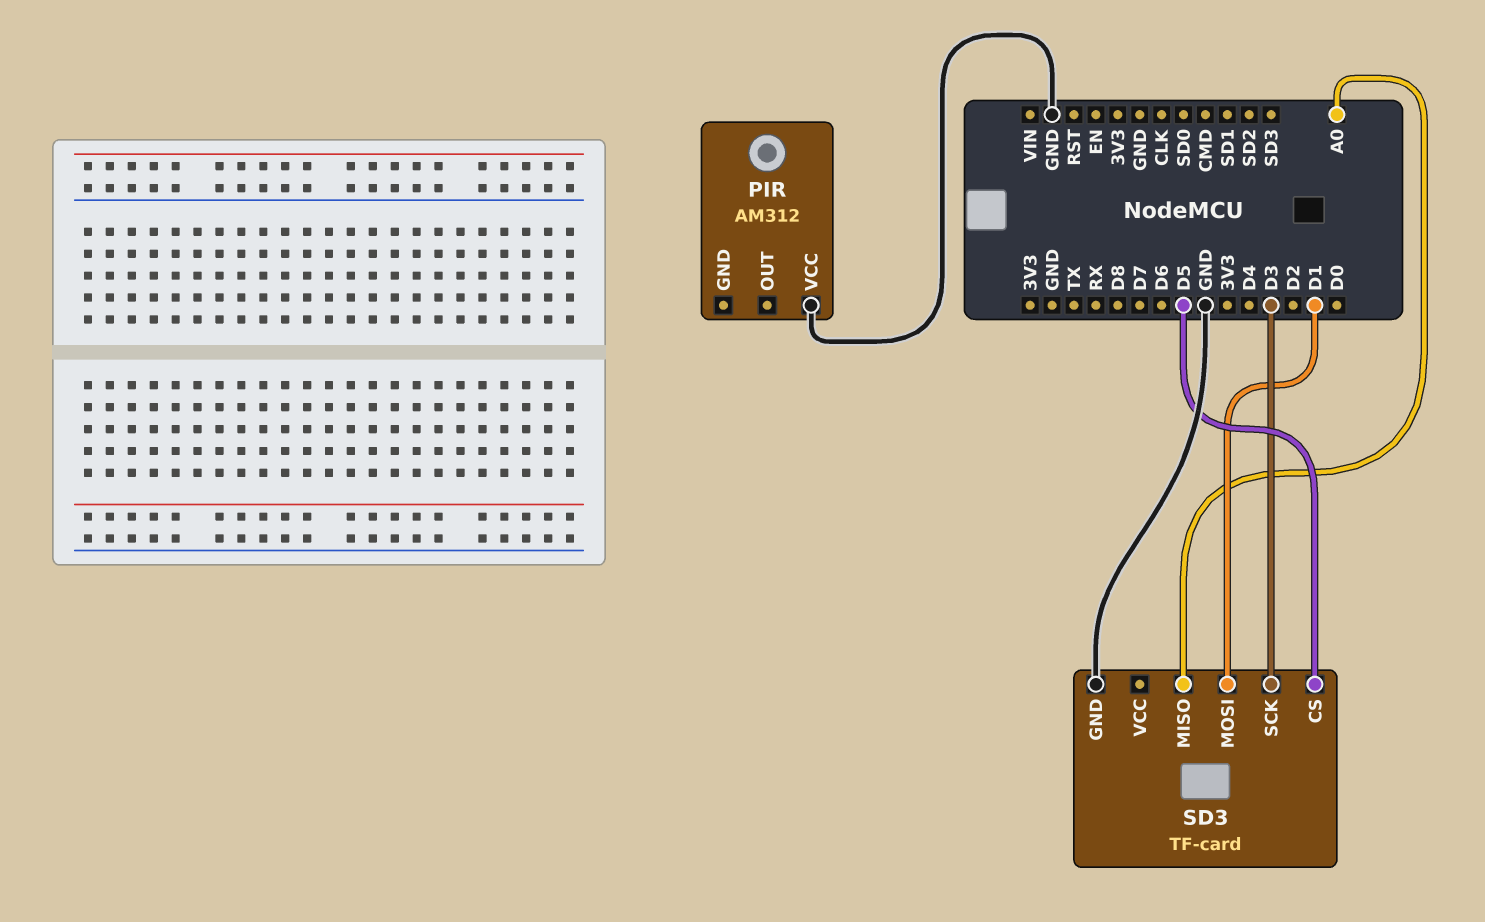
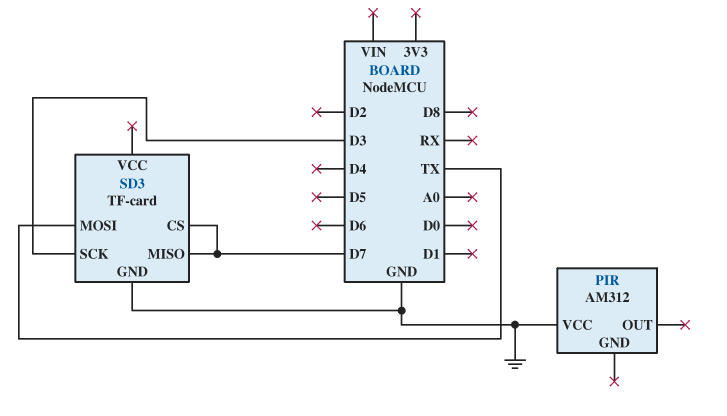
SD3 pin CS: D5 -> D7
SD3 pin MISO: A0 -> D7
SD3 pin MOSI: D1 -> TX

